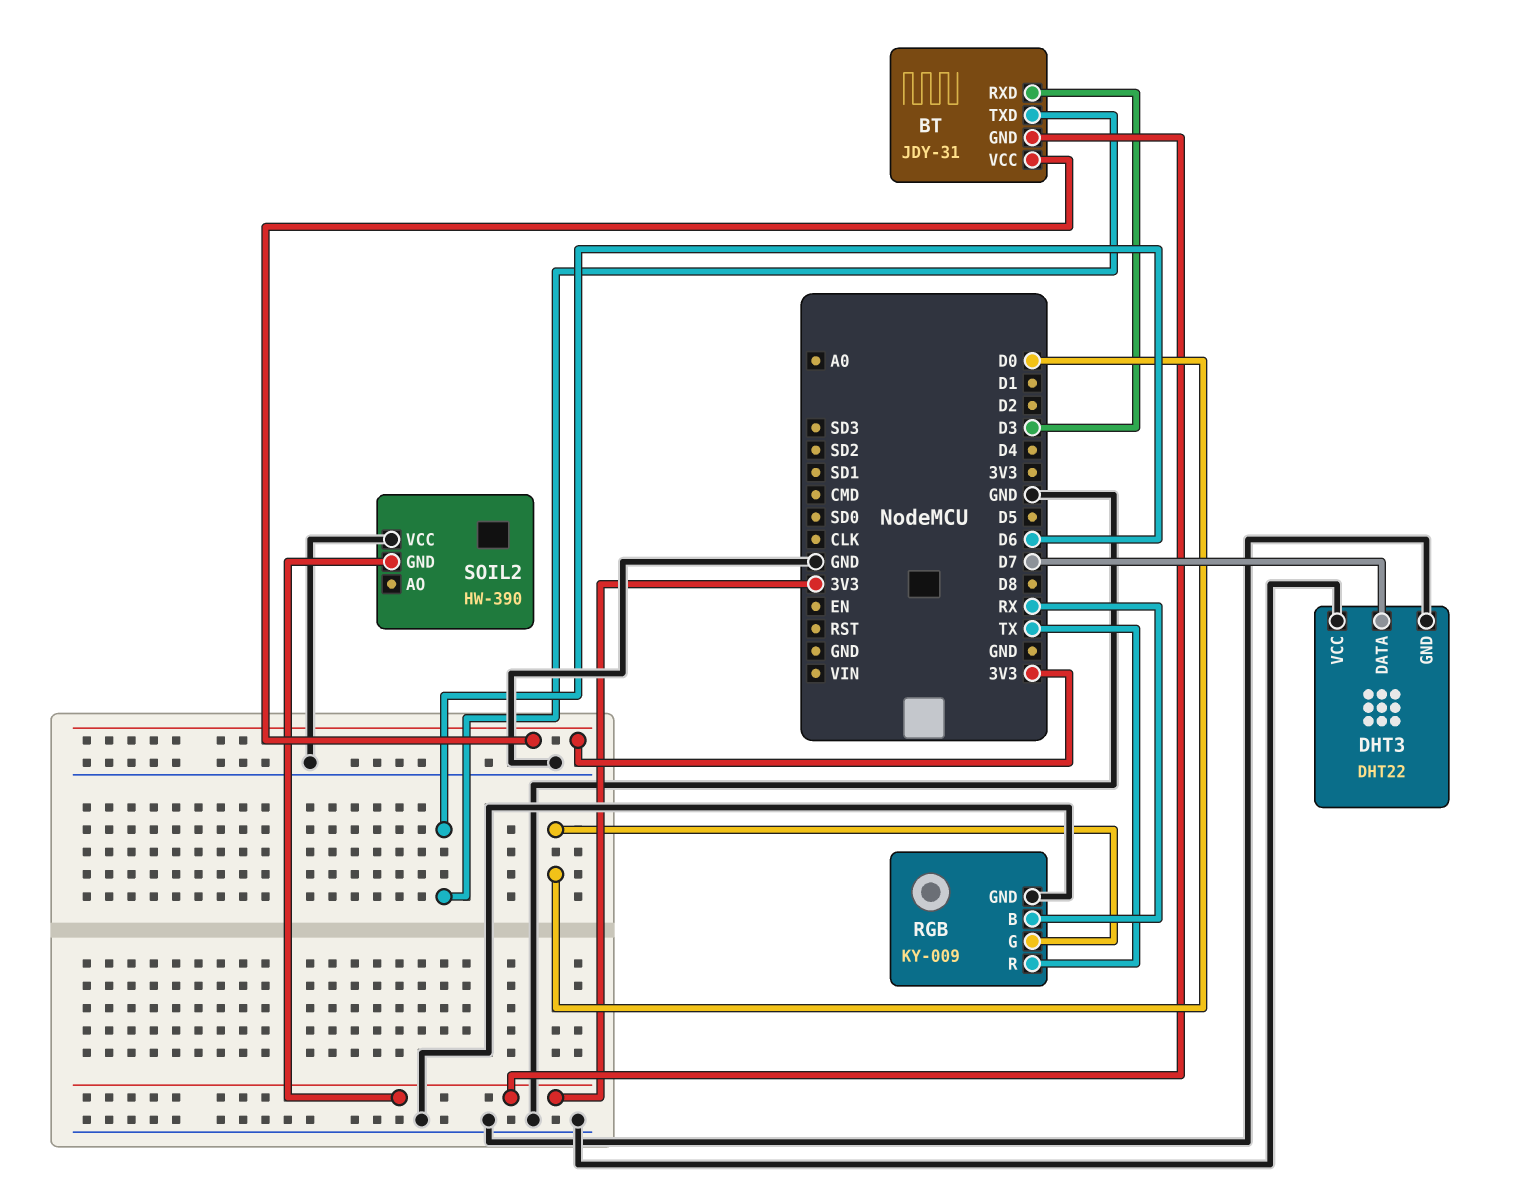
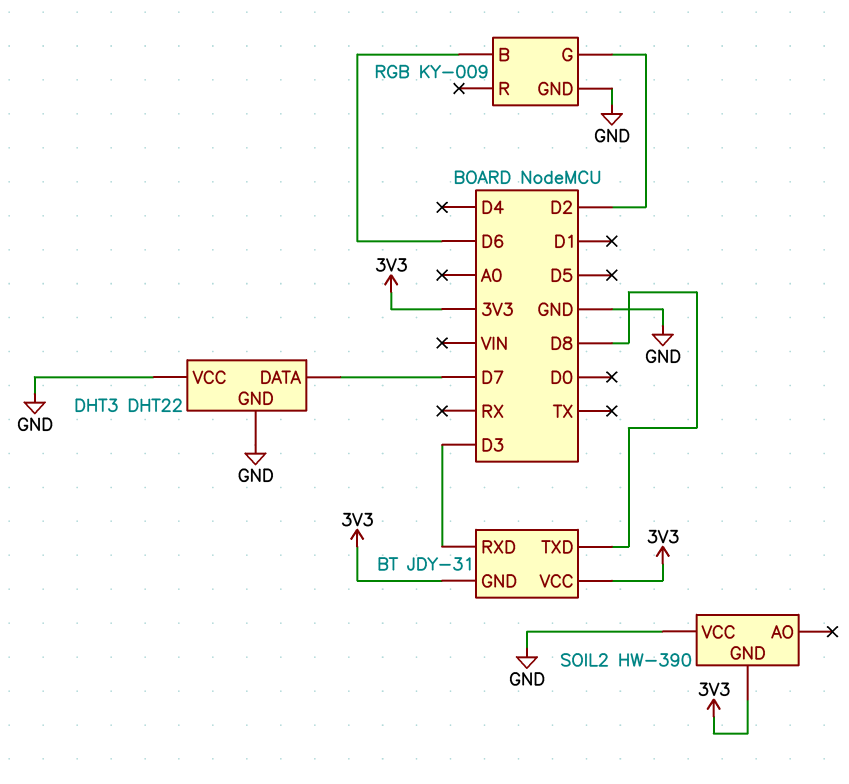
BT pin TXD: D6 -> D8
RGB pin B: RX -> D6
RGB pin G: D0 -> D2
RGB pin R: TX -> none

